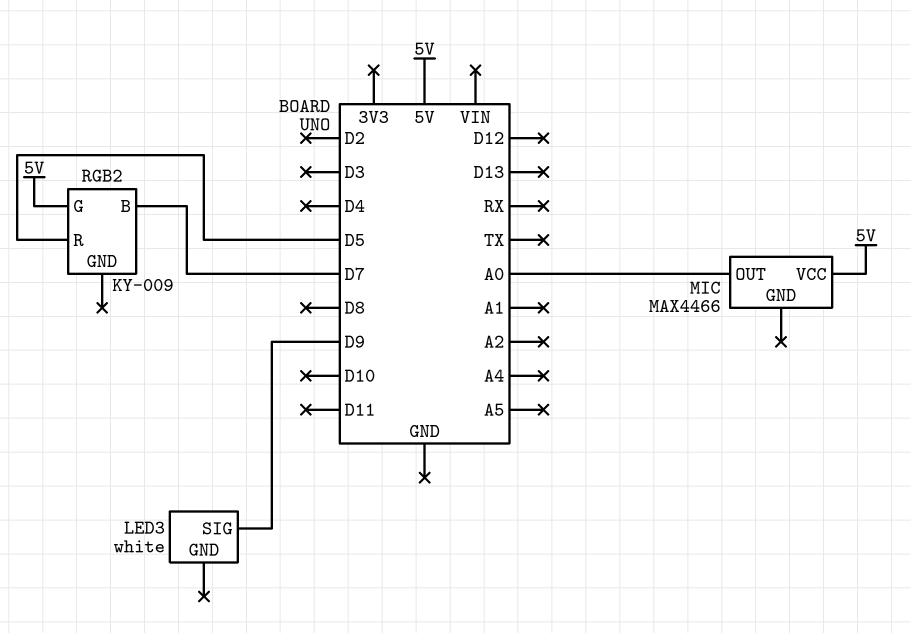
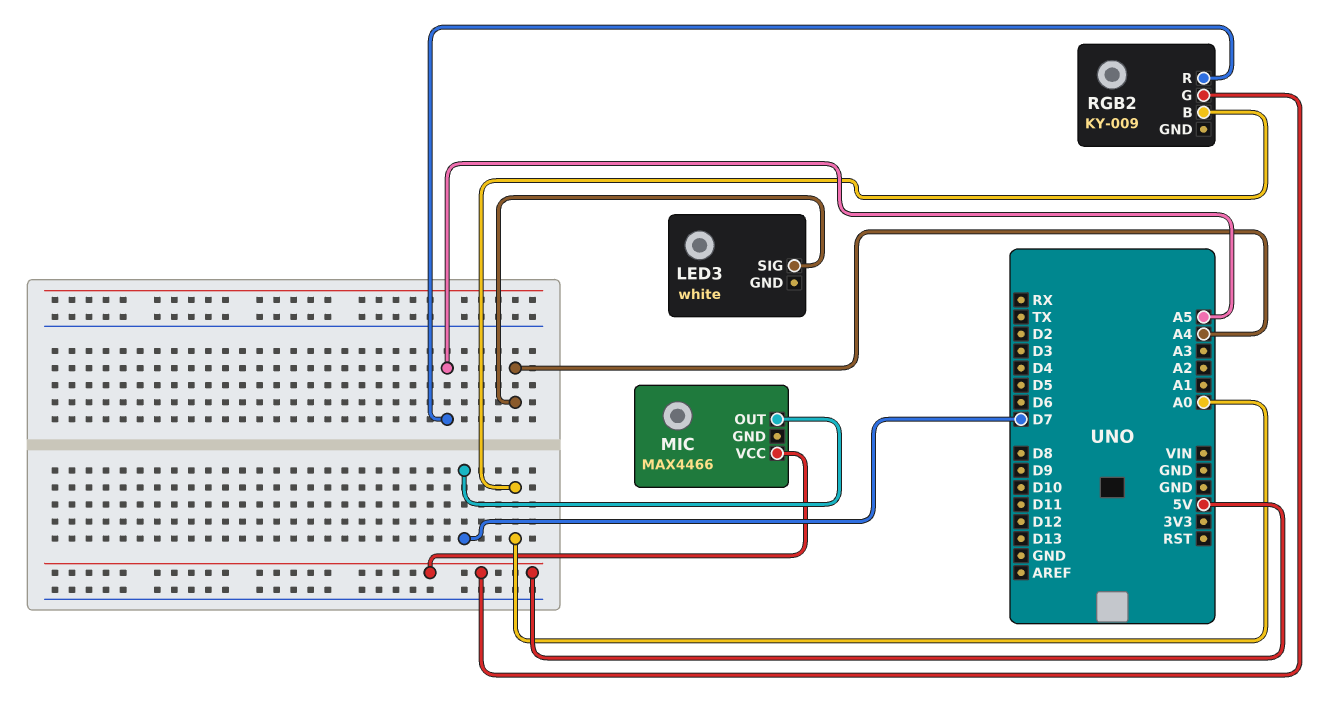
LED3 pin SIG: D9 -> A4
MIC pin OUT: A0 -> D7
RGB2 pin B: D7 -> A0
RGB2 pin R: D5 -> A5

